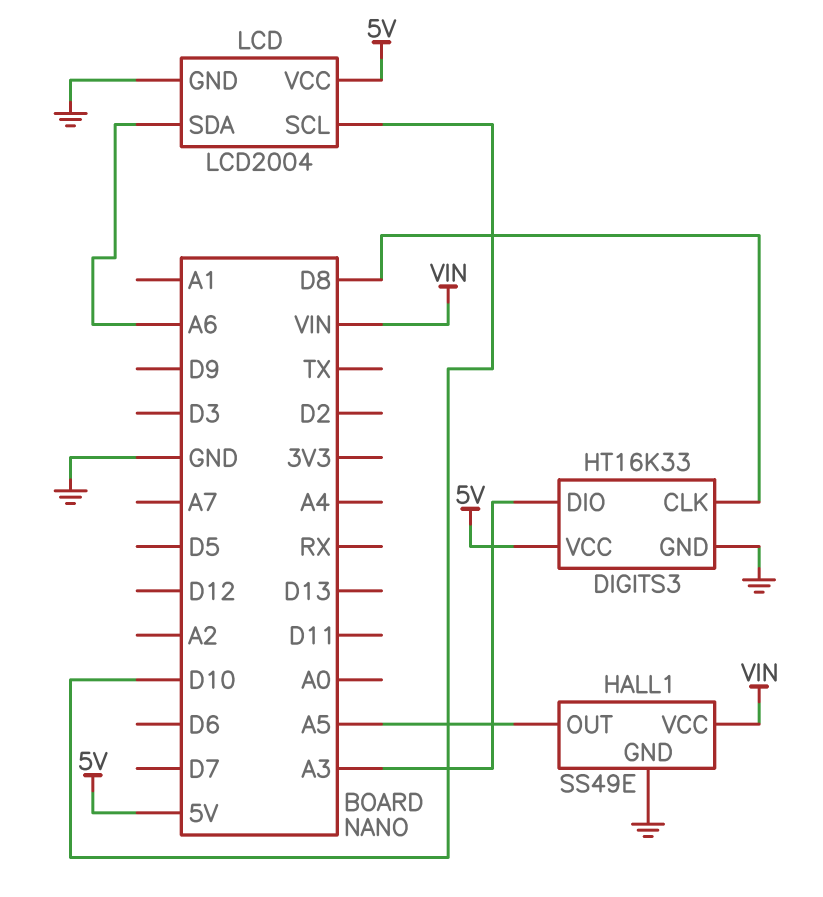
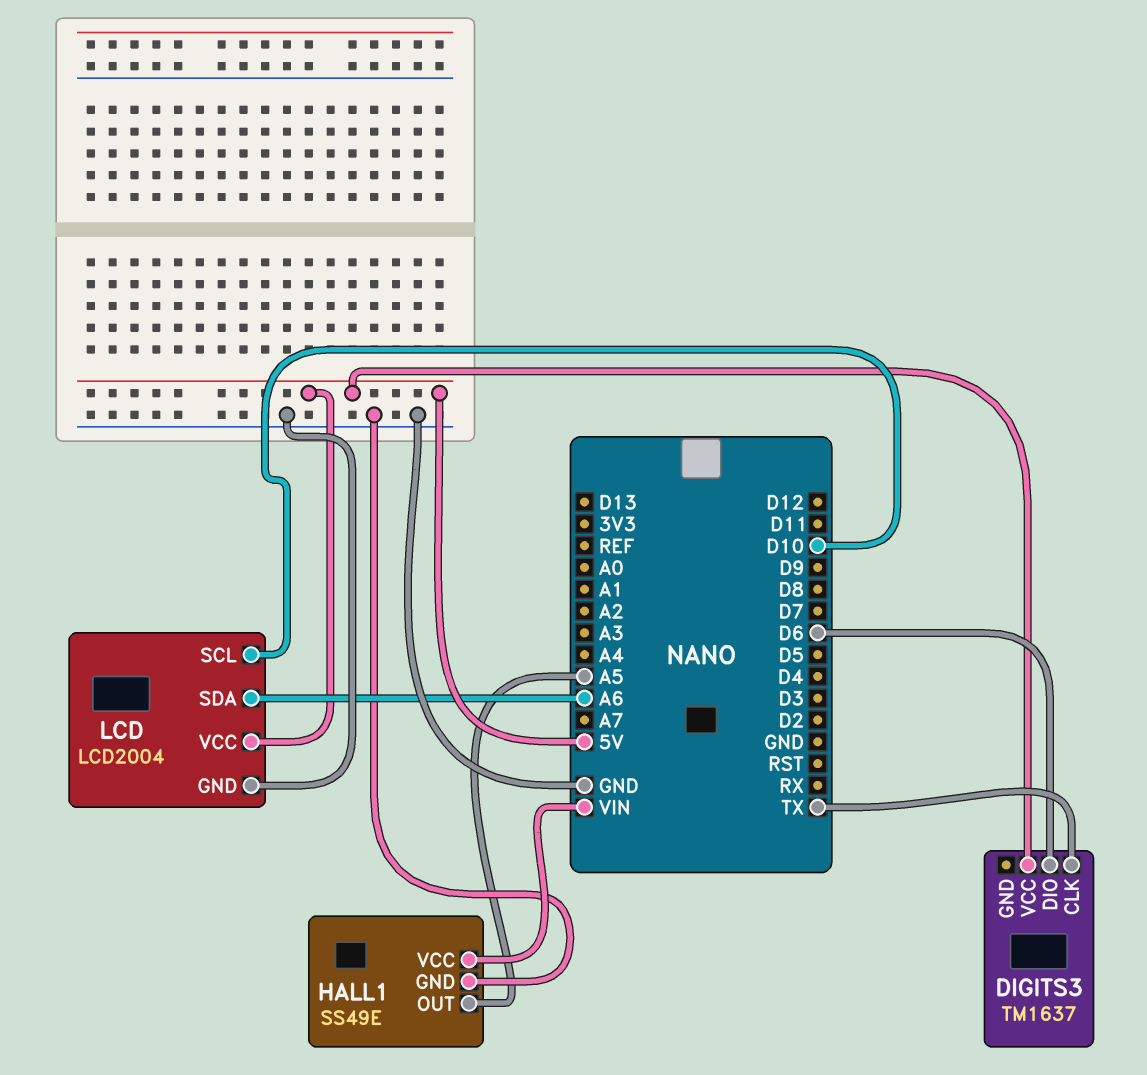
DIGITS3: HT16K33 -> TM1637
DIGITS3 pin CLK: D8 -> TX
DIGITS3 pin DIO: A3 -> D6
DIGITS3 pin GND: GND -> none

